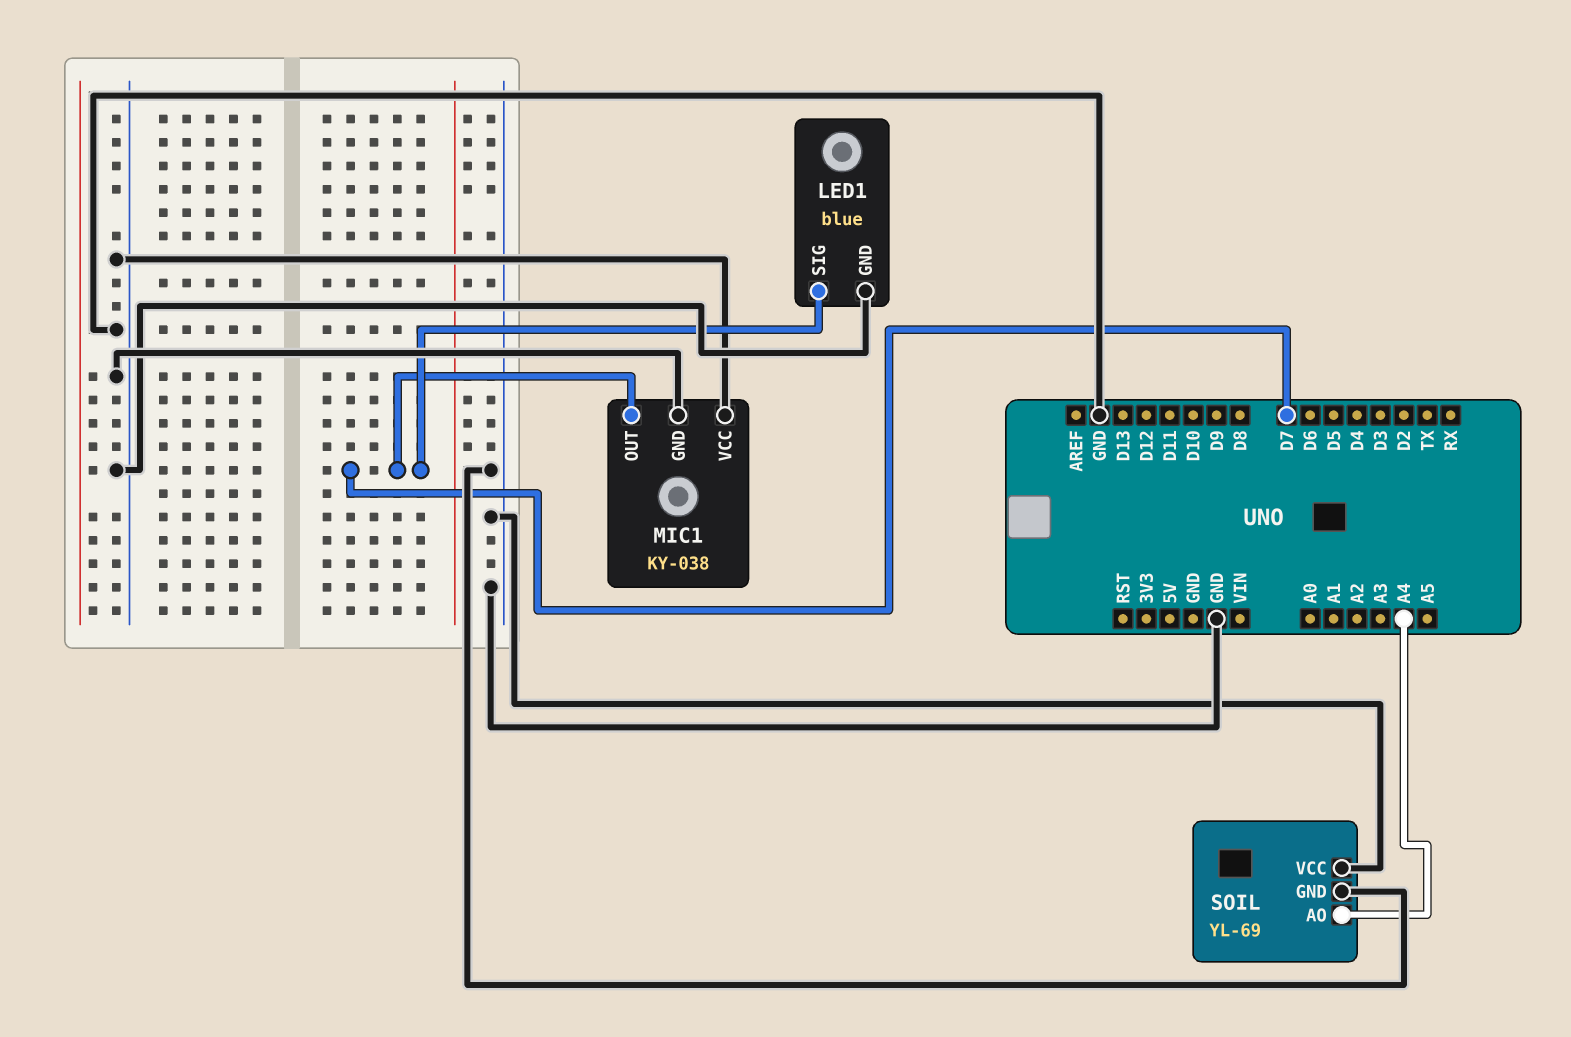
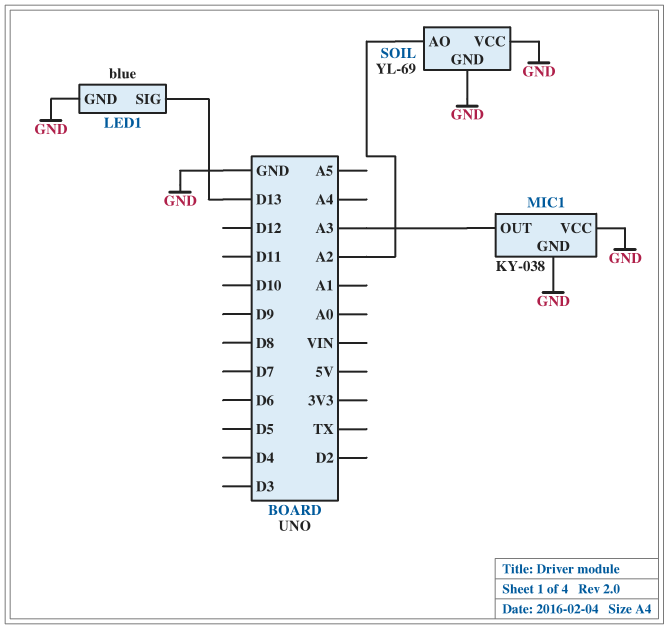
LED1 pin SIG: D7 -> D13
MIC1 pin OUT: D7 -> A3
SOIL pin AO: A4 -> A2

